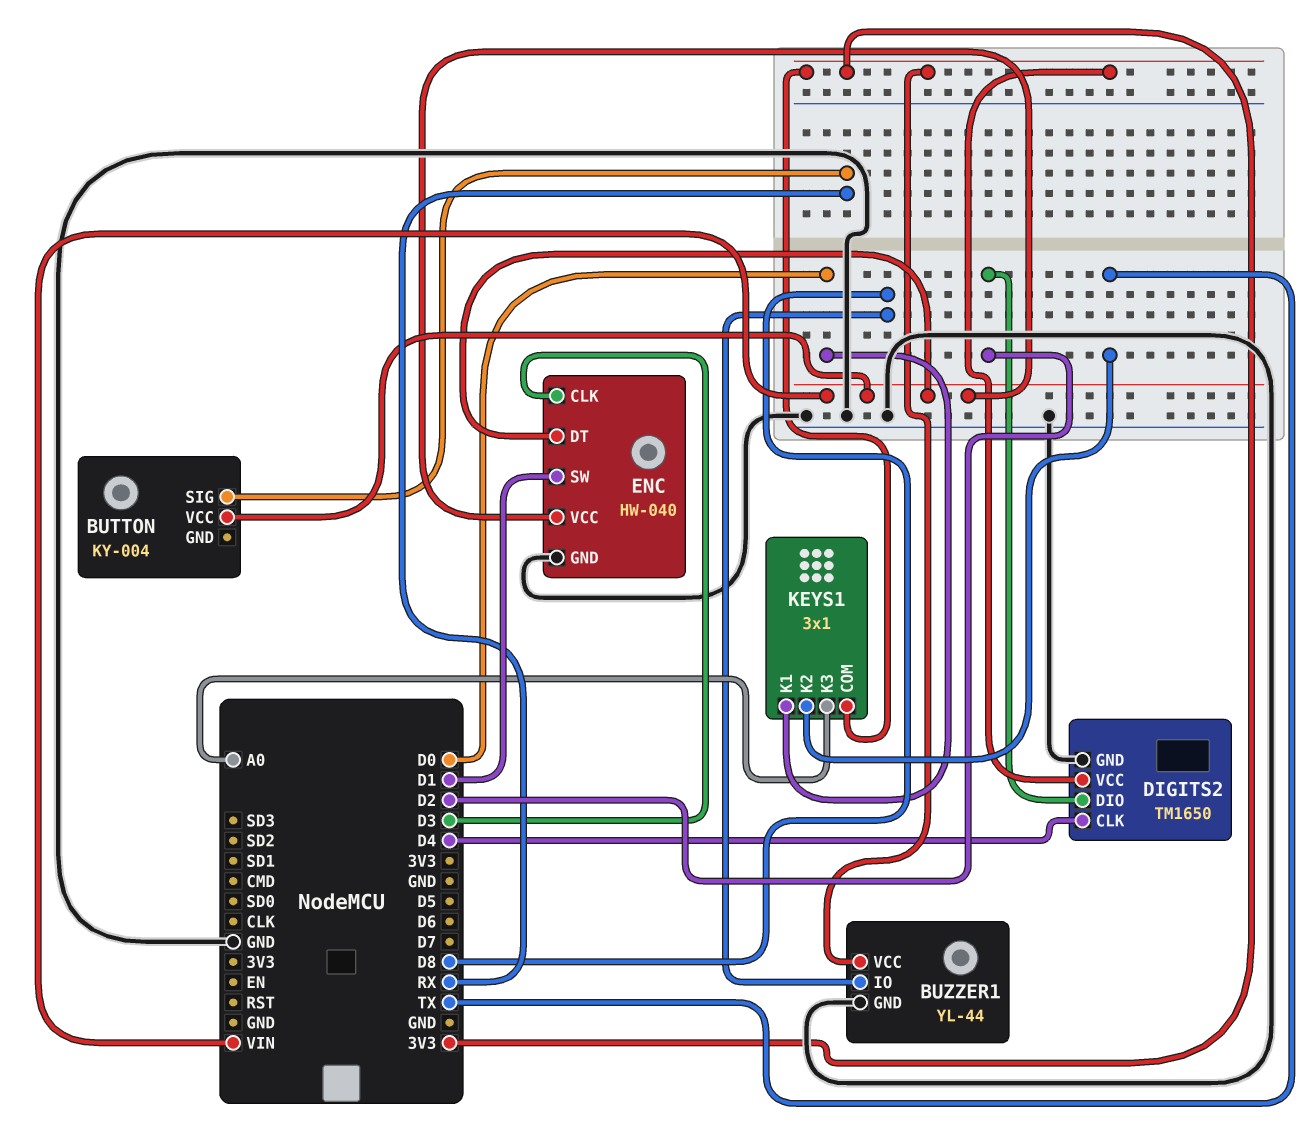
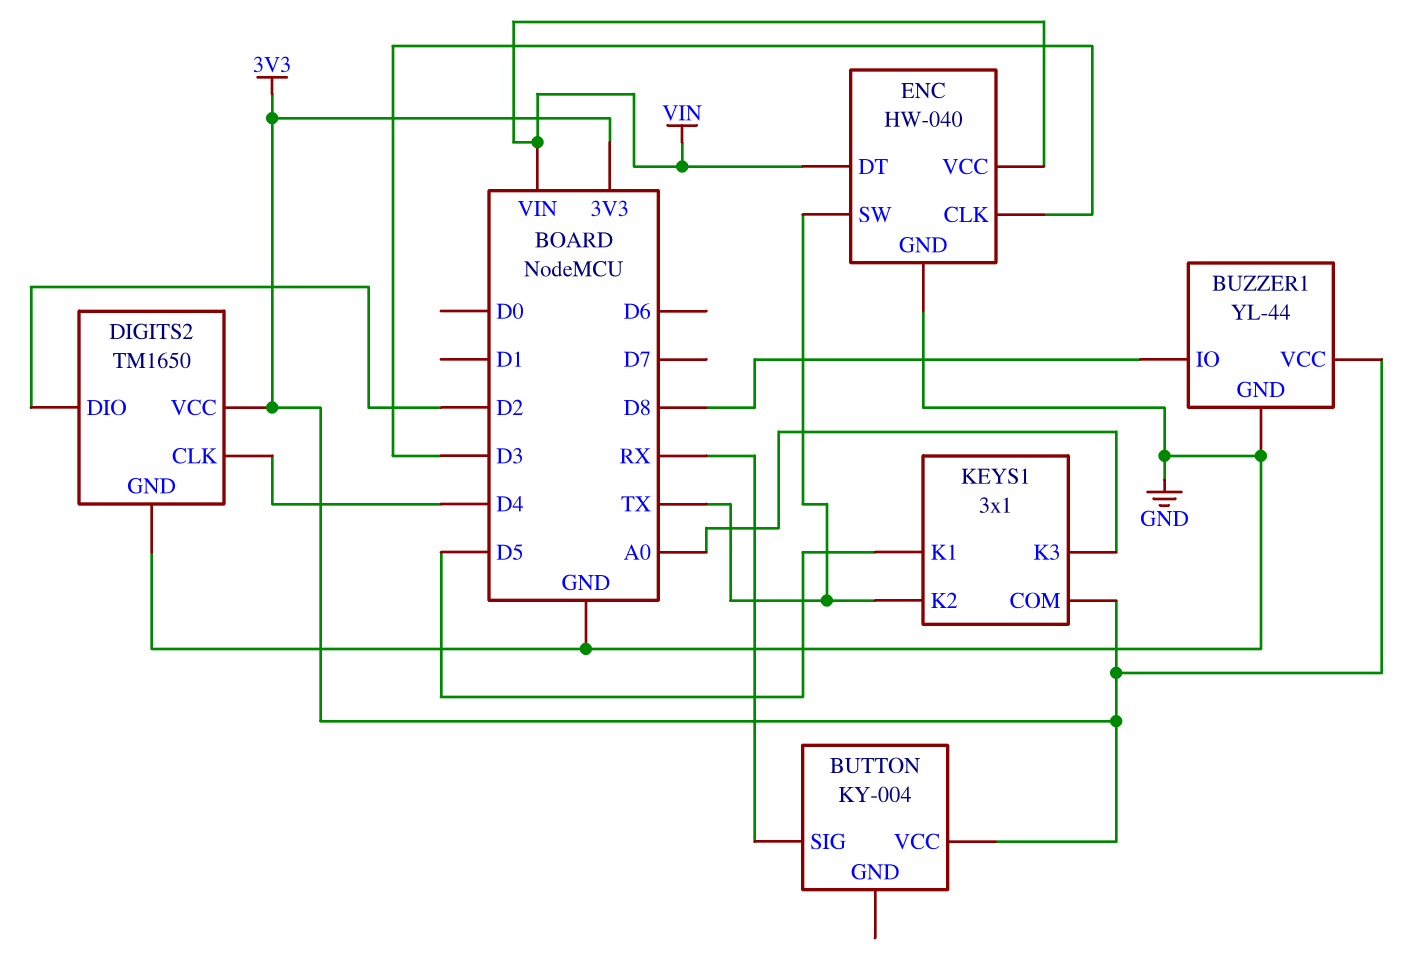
BUTTON pin VCC: VIN -> 3V3
ENC pin SW: D1 -> TX
KEYS1 pin K1: D0 -> D5

